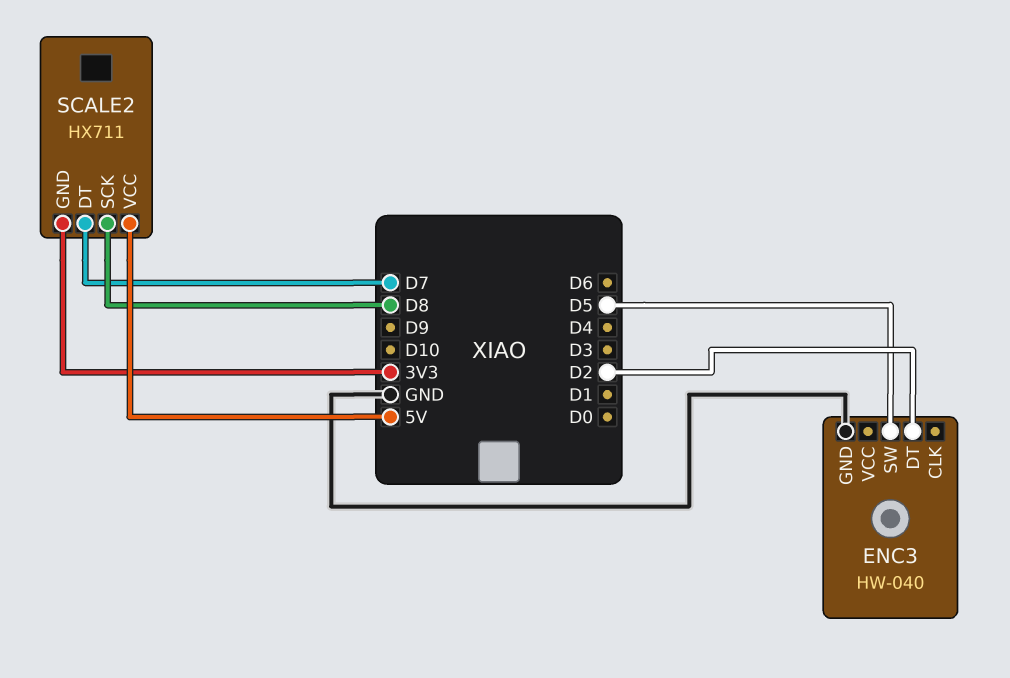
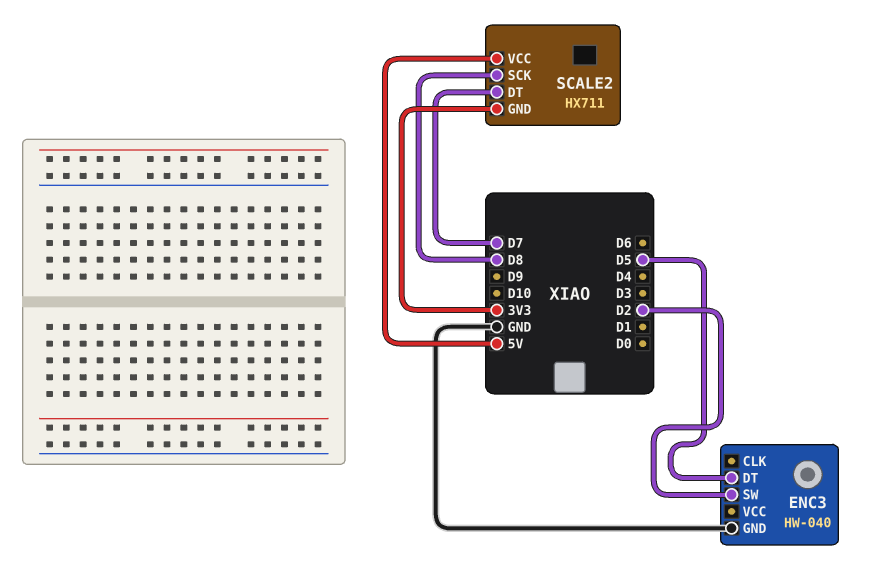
ENC3 pin DT: D2 -> D5
ENC3 pin SW: D5 -> D2

